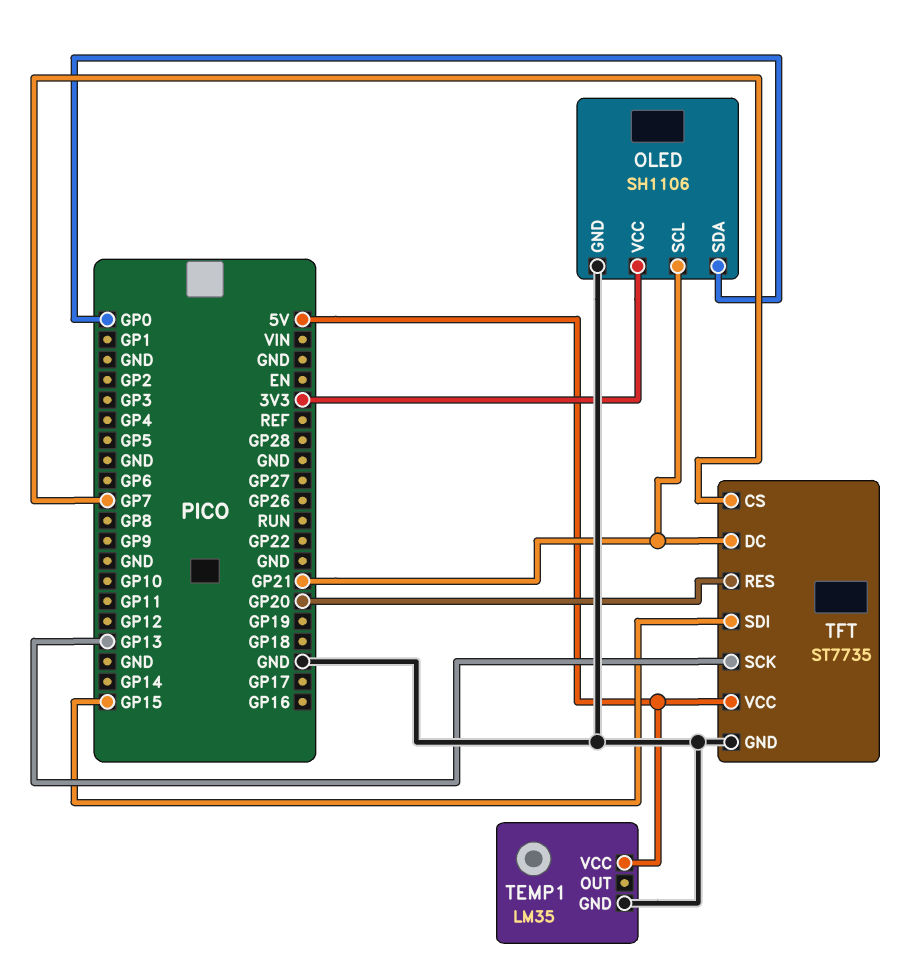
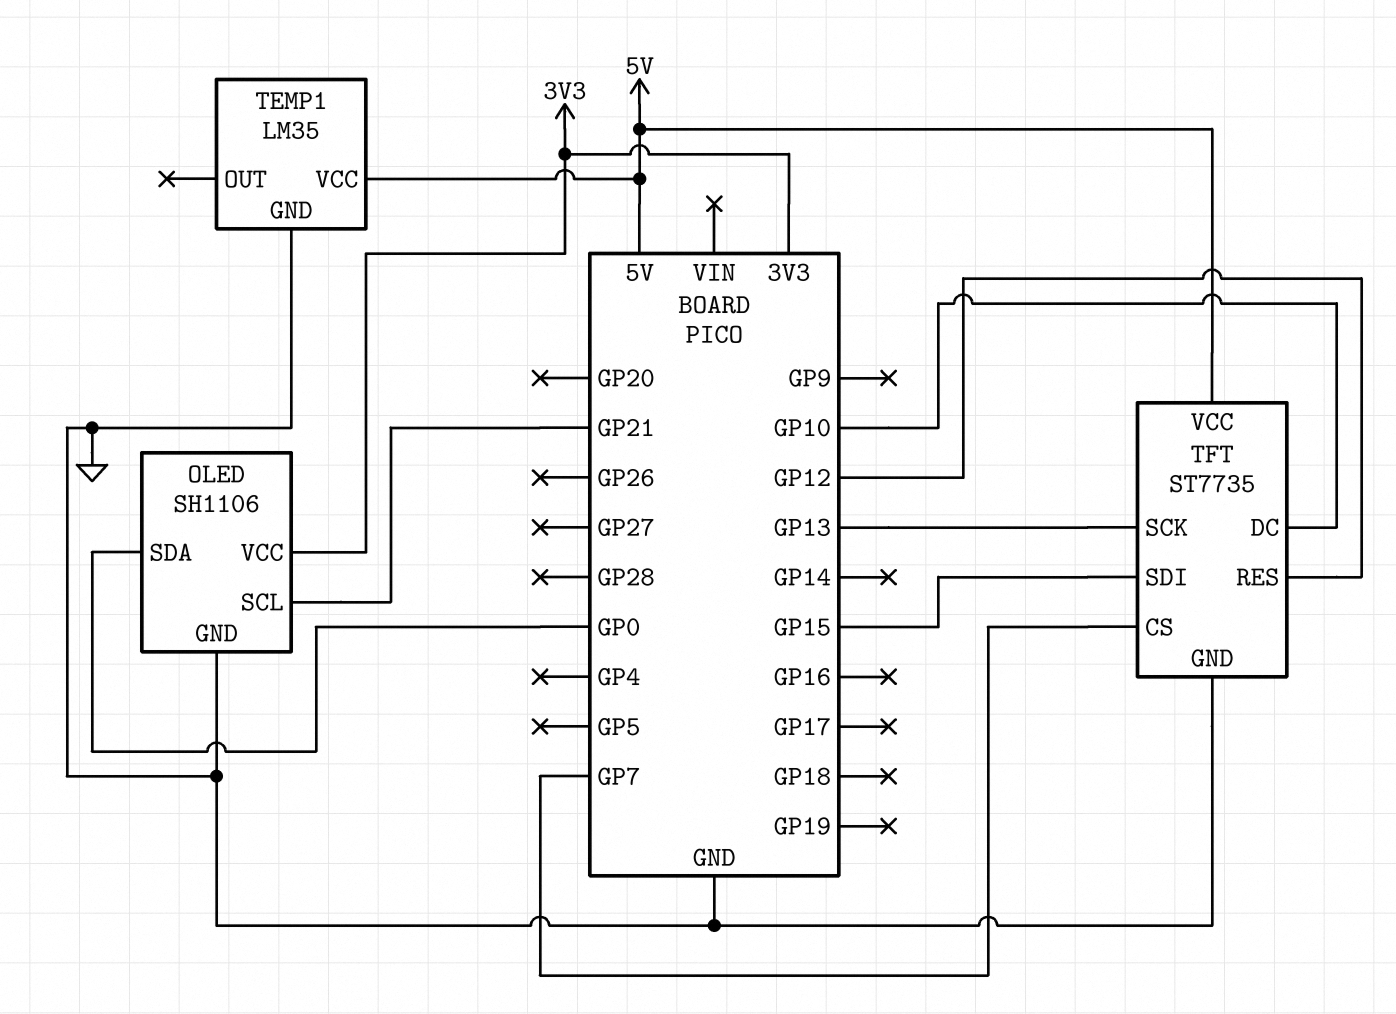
TFT pin DC: GP21 -> GP10
TFT pin RES: GP20 -> GP12

